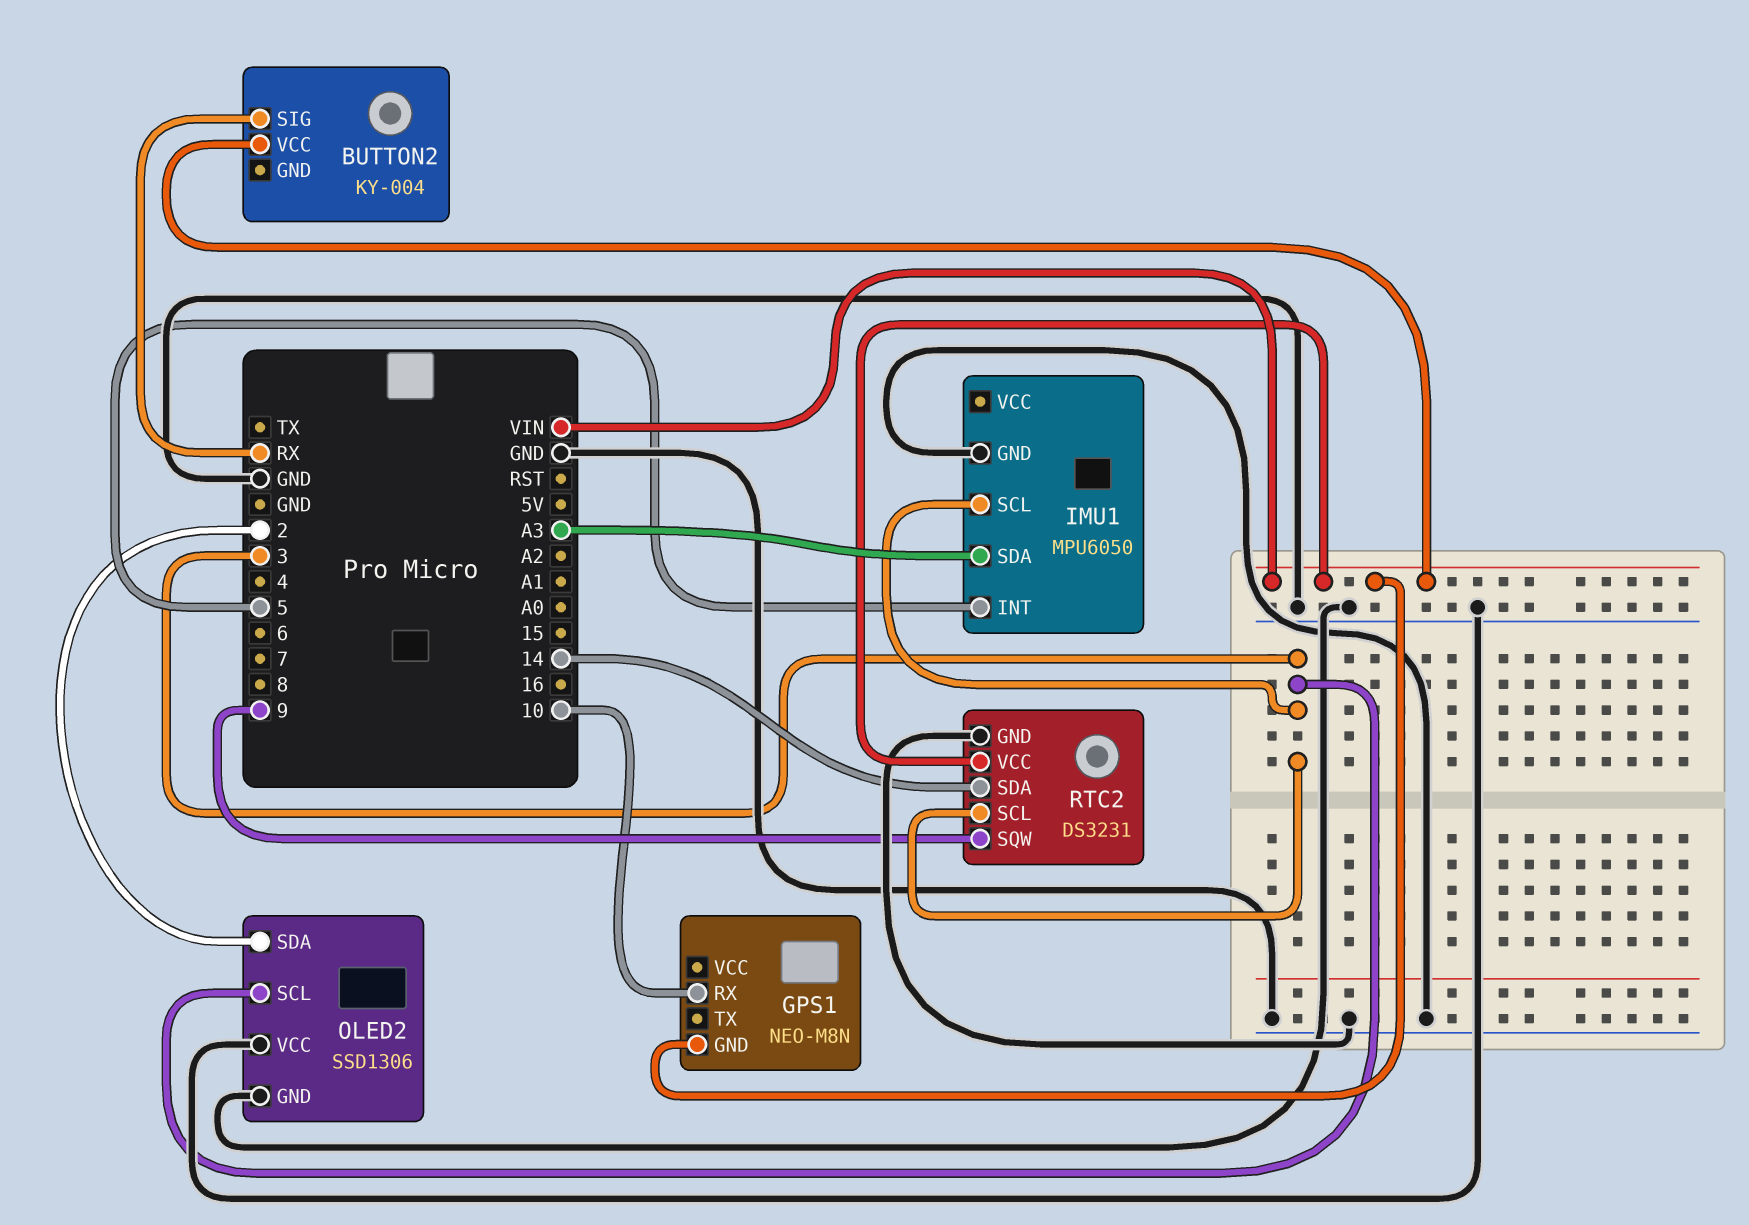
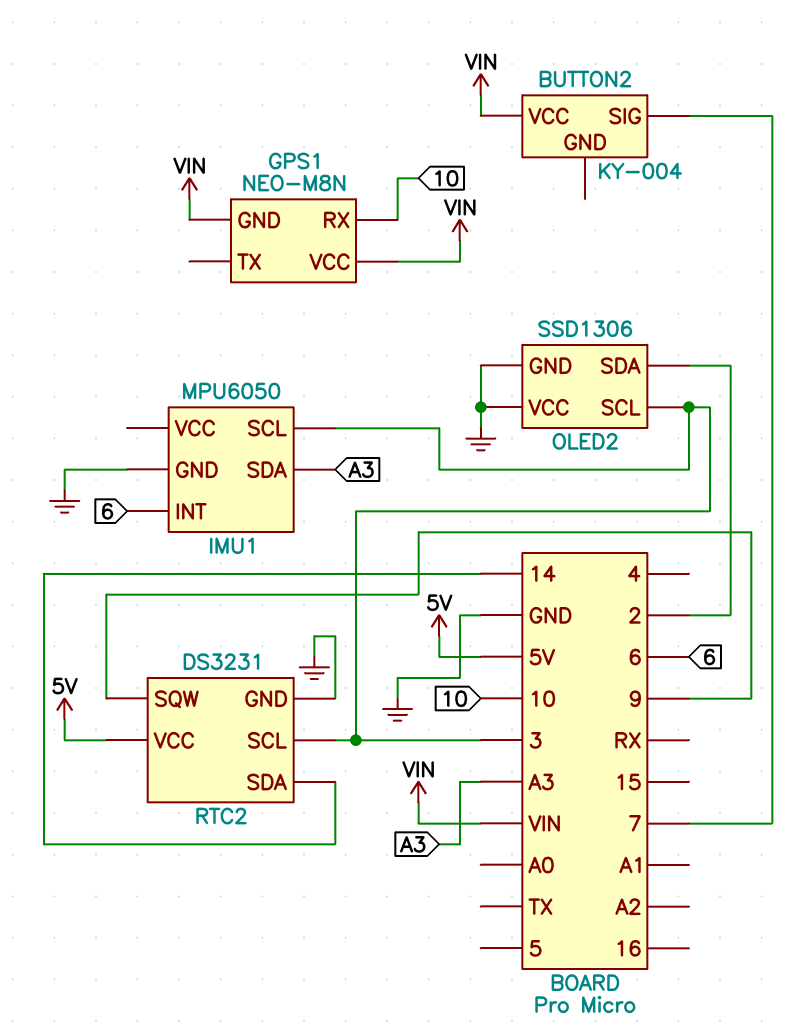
BUTTON2 pin SIG: RX -> 7
GPS1 pin VCC: none -> VIN
IMU1 pin INT: 5 -> 6
RTC2 pin VCC: VIN -> 5V

